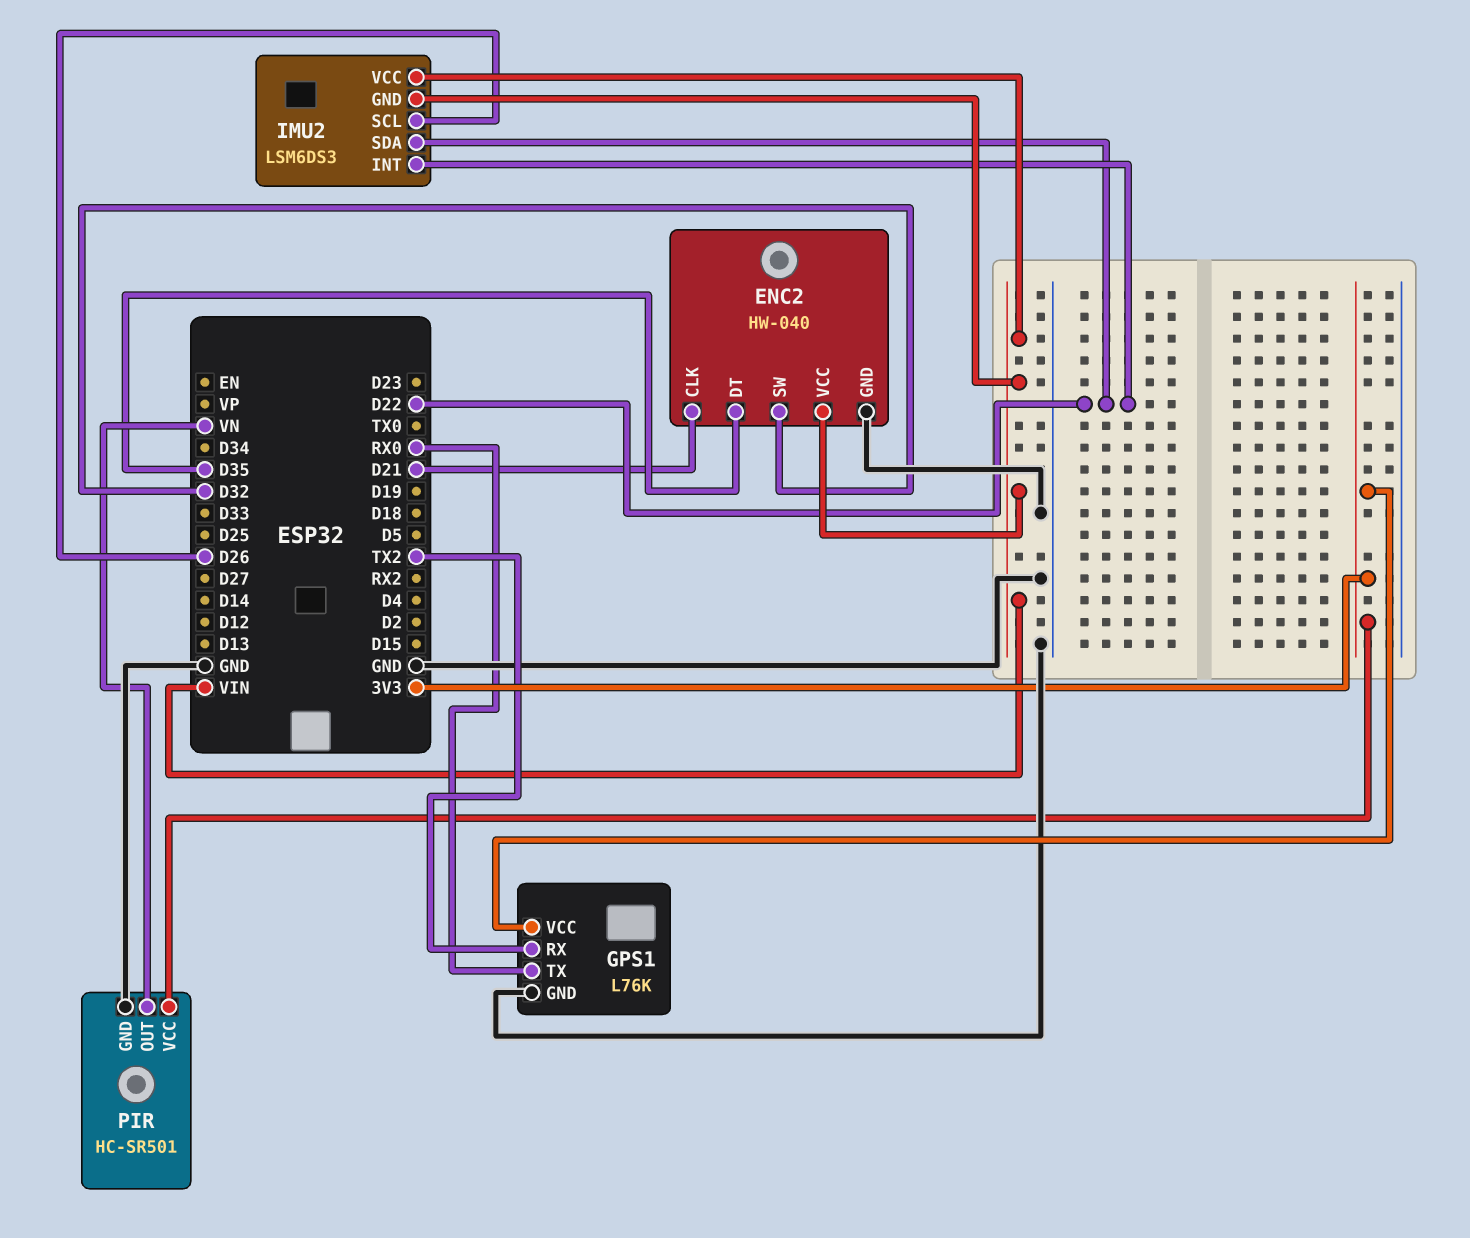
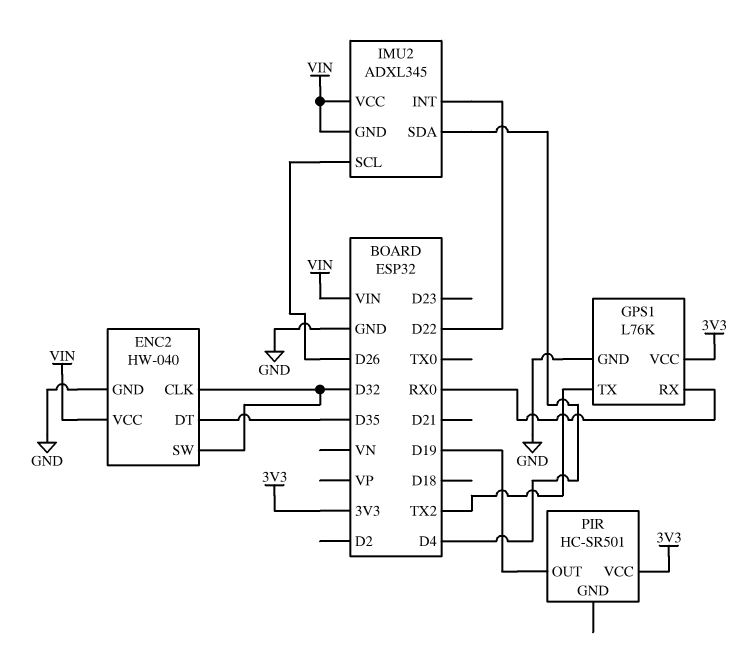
ENC2 pin CLK: D21 -> D32
GPS1 pin RX: TX2 -> RX0
GPS1 pin TX: RX0 -> TX2
IMU2: LSM6DS3 -> ADXL345
IMU2 pin SDA: D22 -> D4
PIR pin GND: GND -> none
PIR pin OUT: VN -> D19

